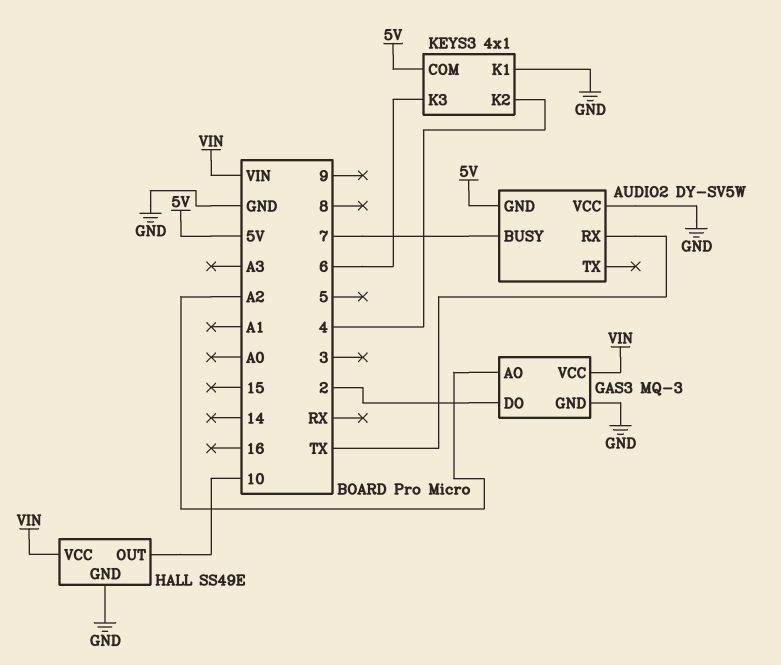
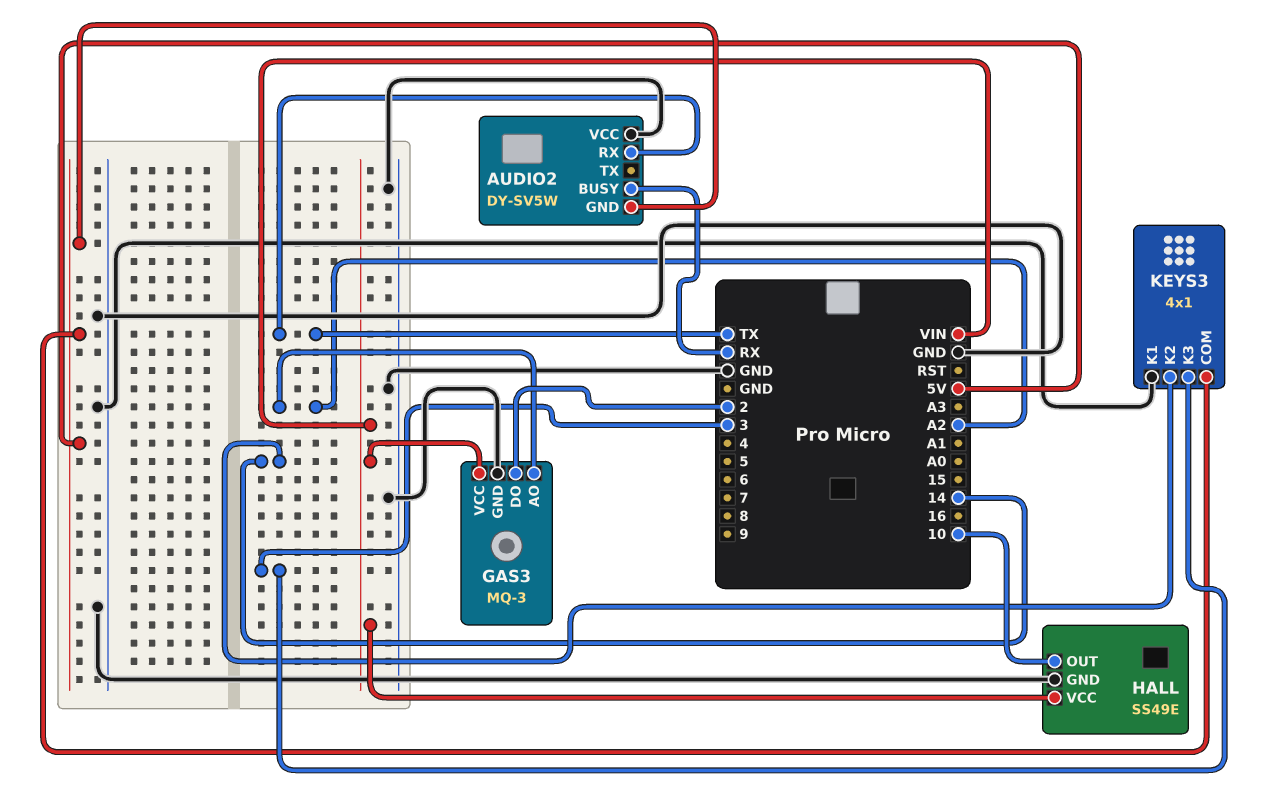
AUDIO2 pin BUSY: 7 -> RX
KEYS3 pin K2: 4 -> 14
KEYS3 pin K3: 6 -> 3

